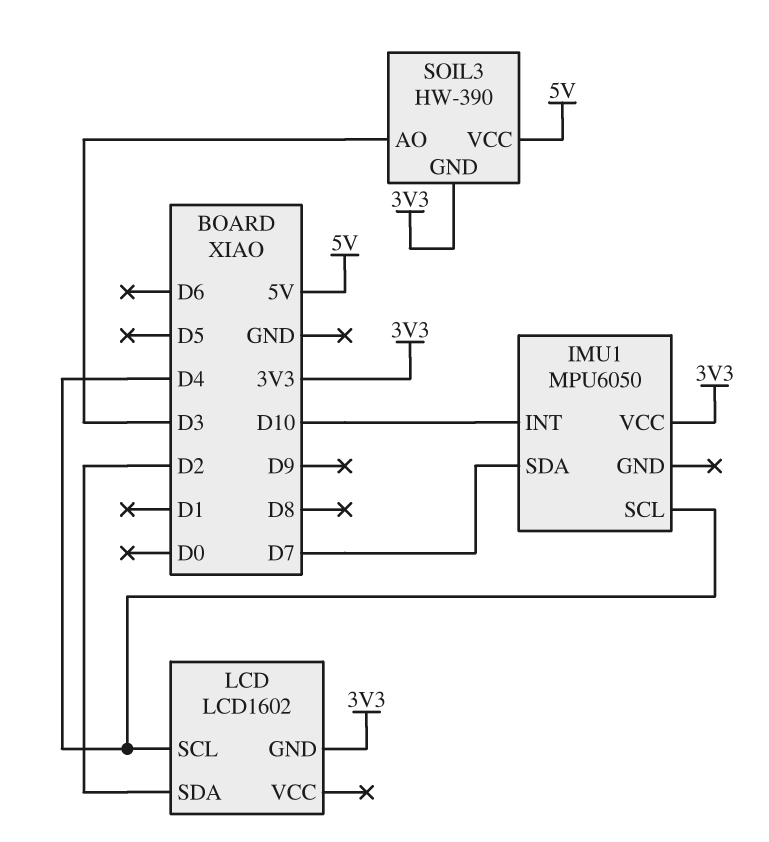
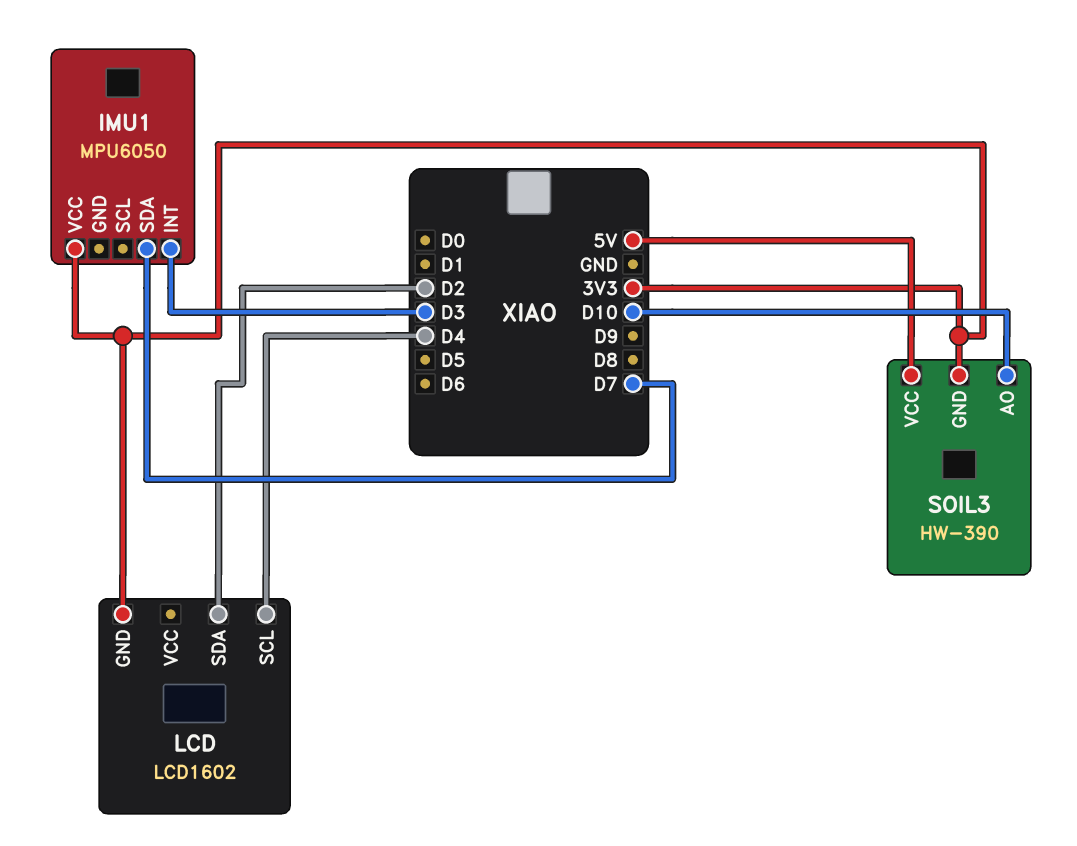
IMU1 pin INT: D10 -> D3
IMU1 pin SCL: D4 -> none
SOIL3 pin AO: D3 -> D10

